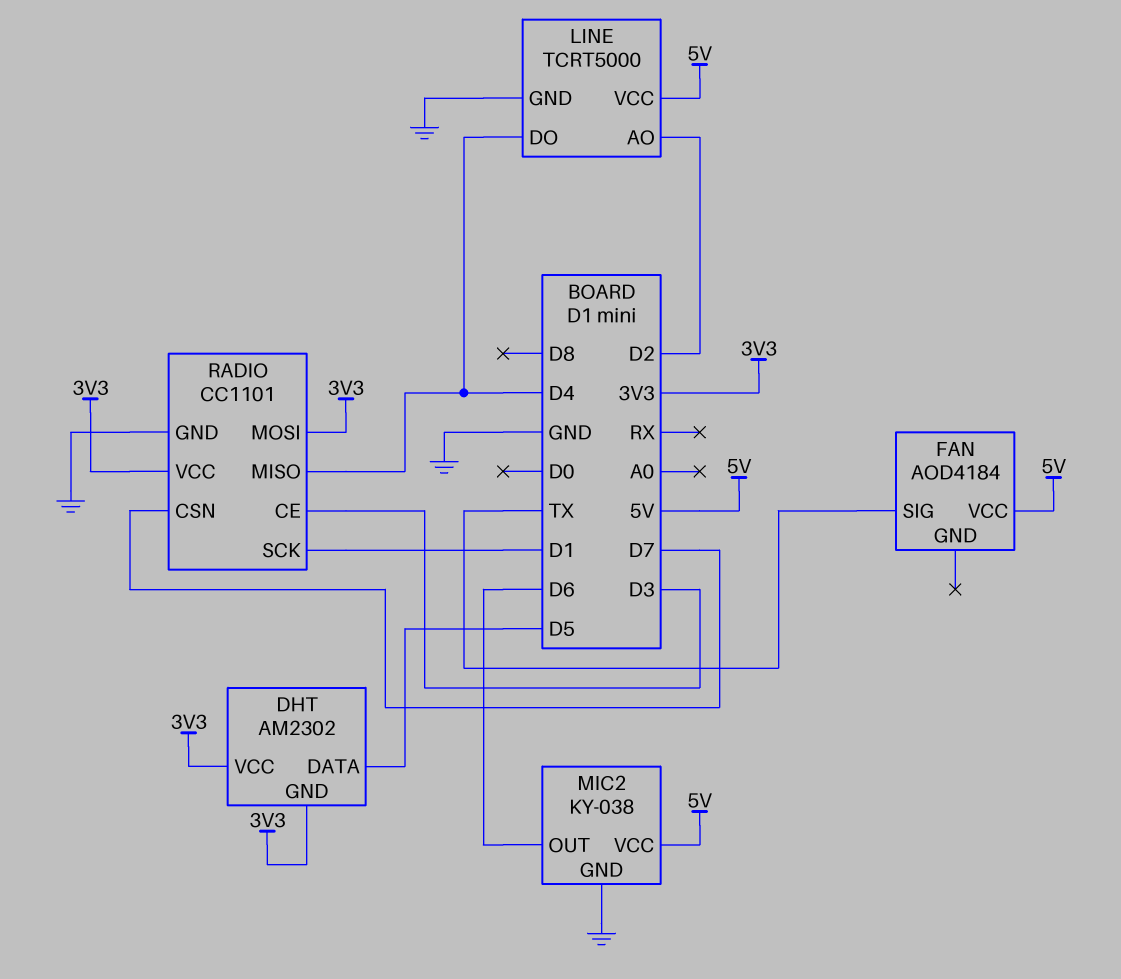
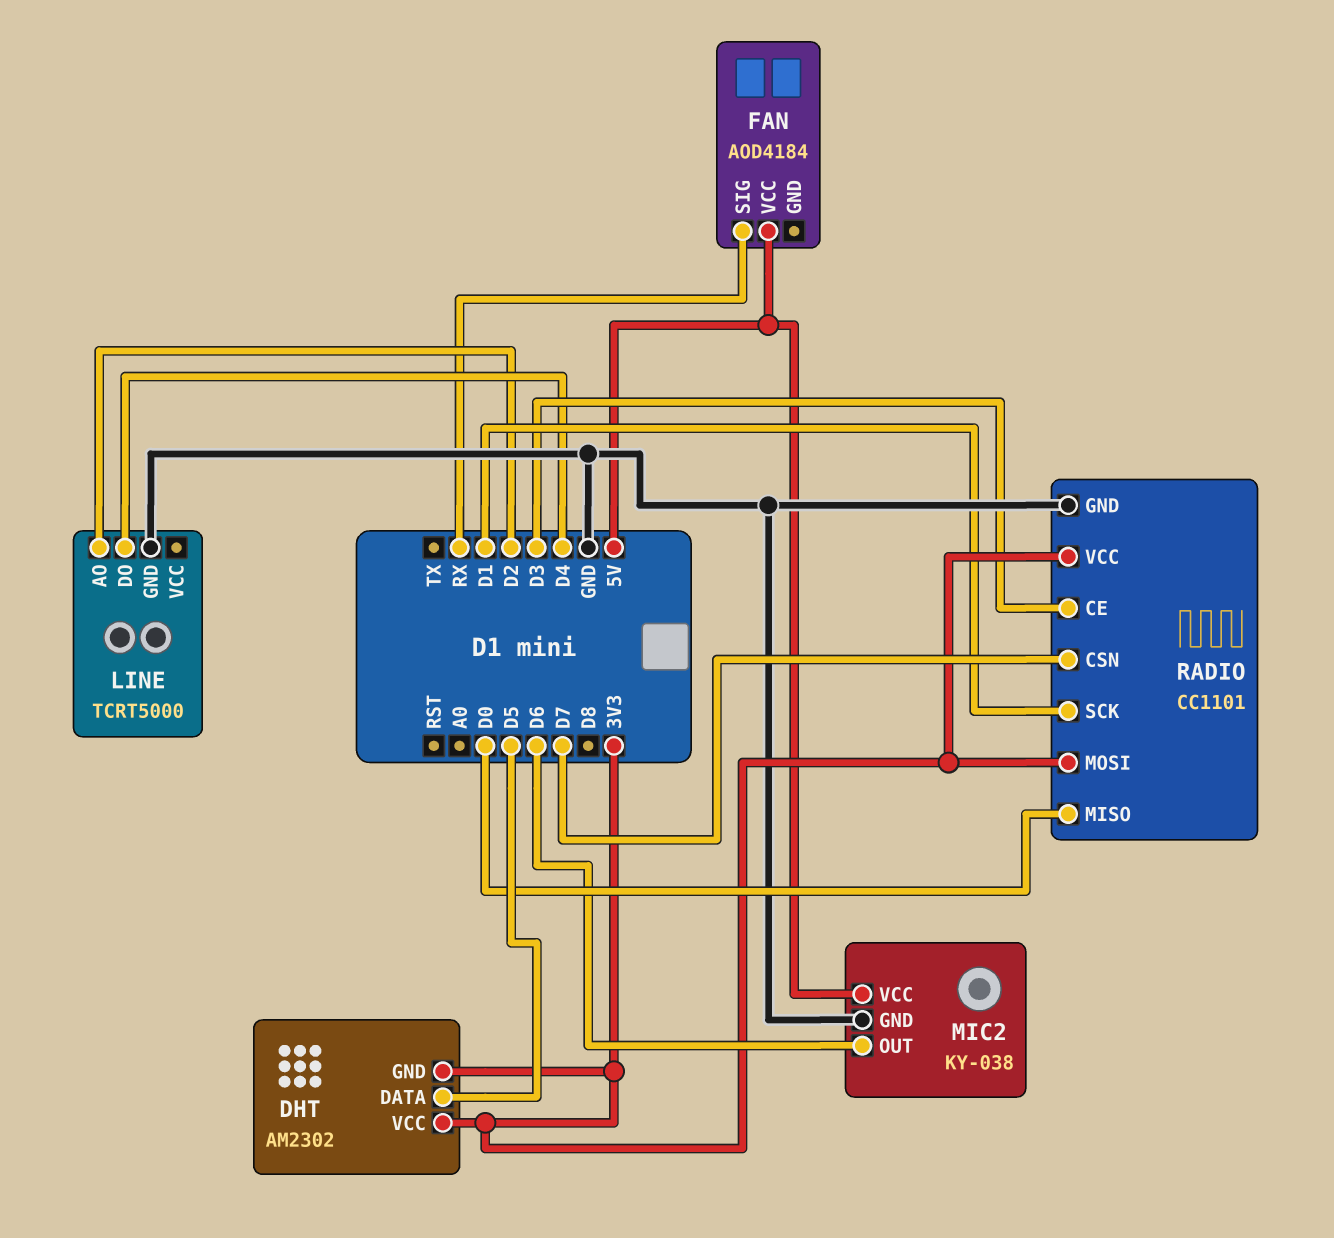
FAN pin SIG: TX -> RX
LINE pin VCC: 5V -> none
RADIO pin MISO: D4 -> D0

